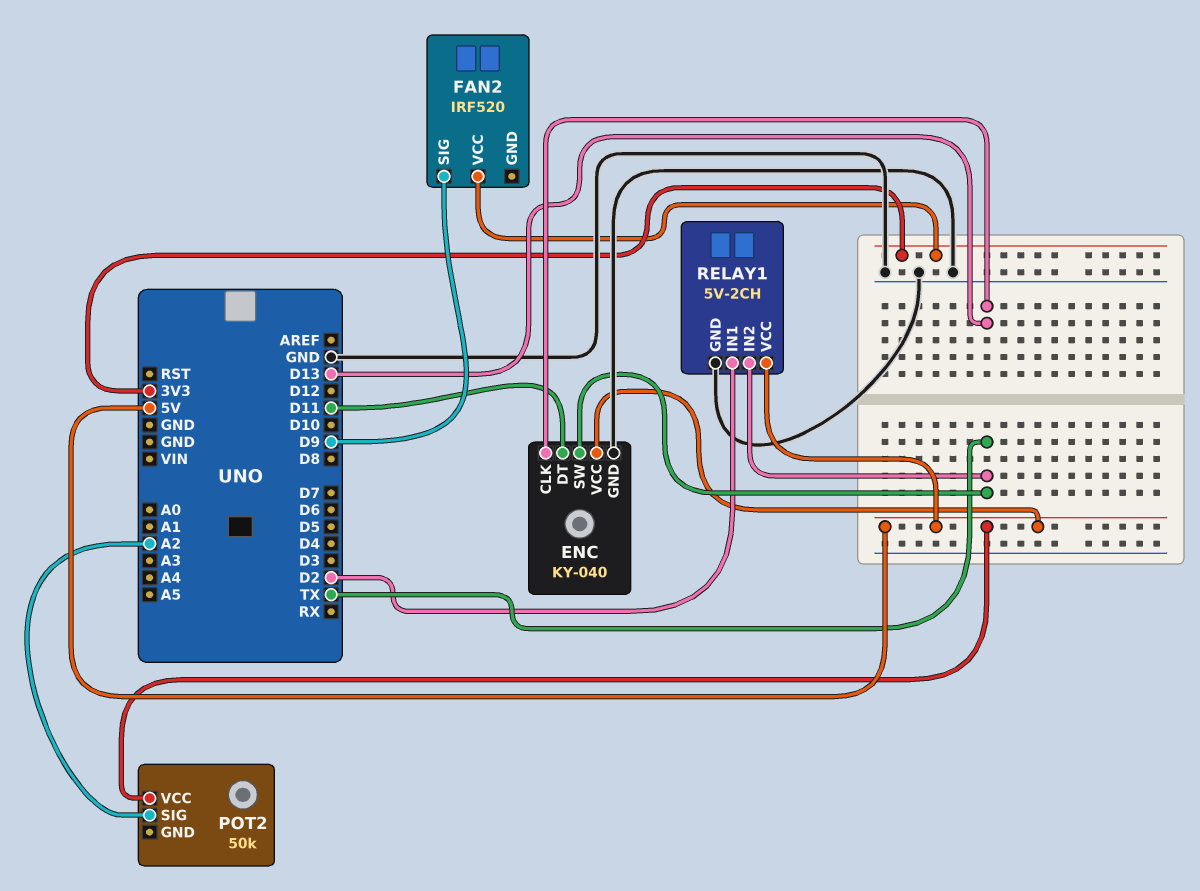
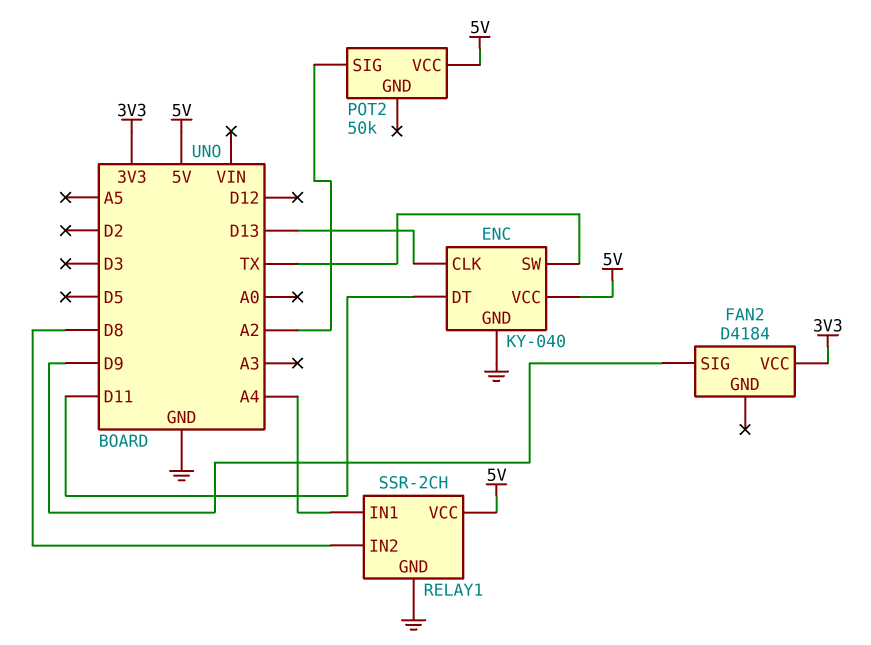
FAN2: IRF520 -> D4184
RELAY1: 5V-2CH -> SSR-2CH
RELAY1 pin IN1: D2 -> A4
RELAY1 pin IN2: TX -> D8

